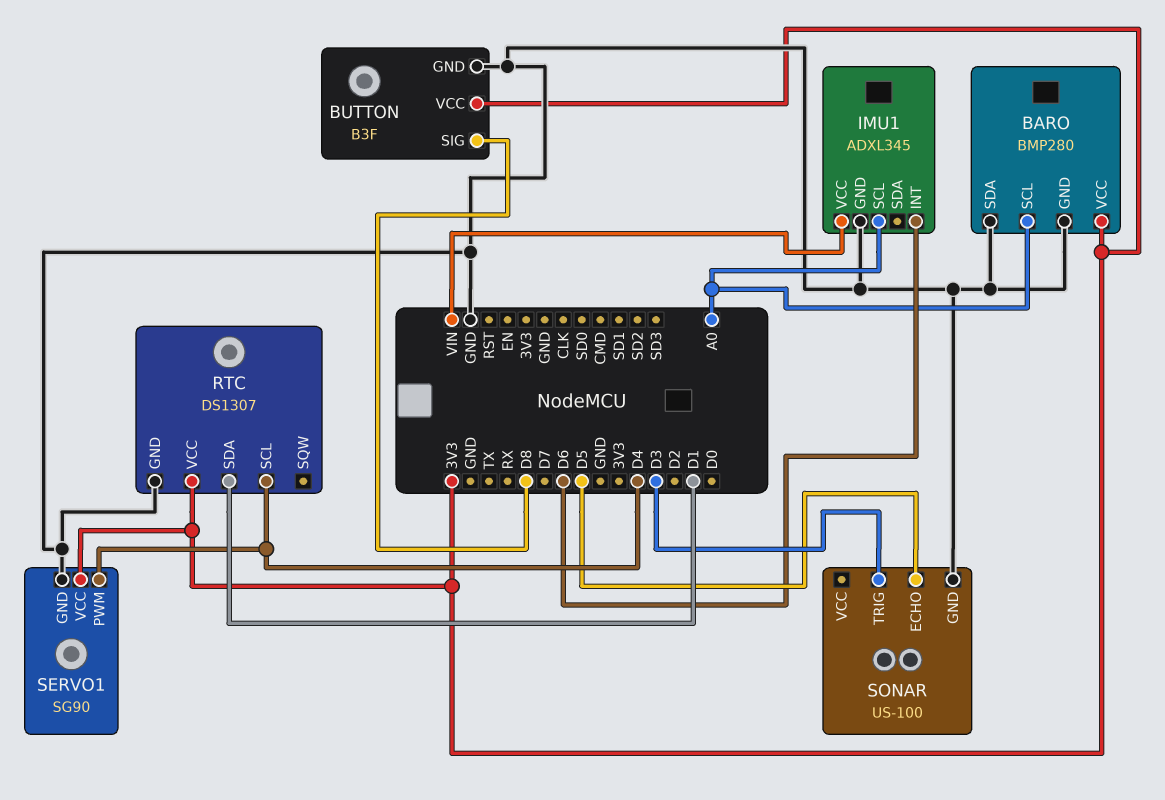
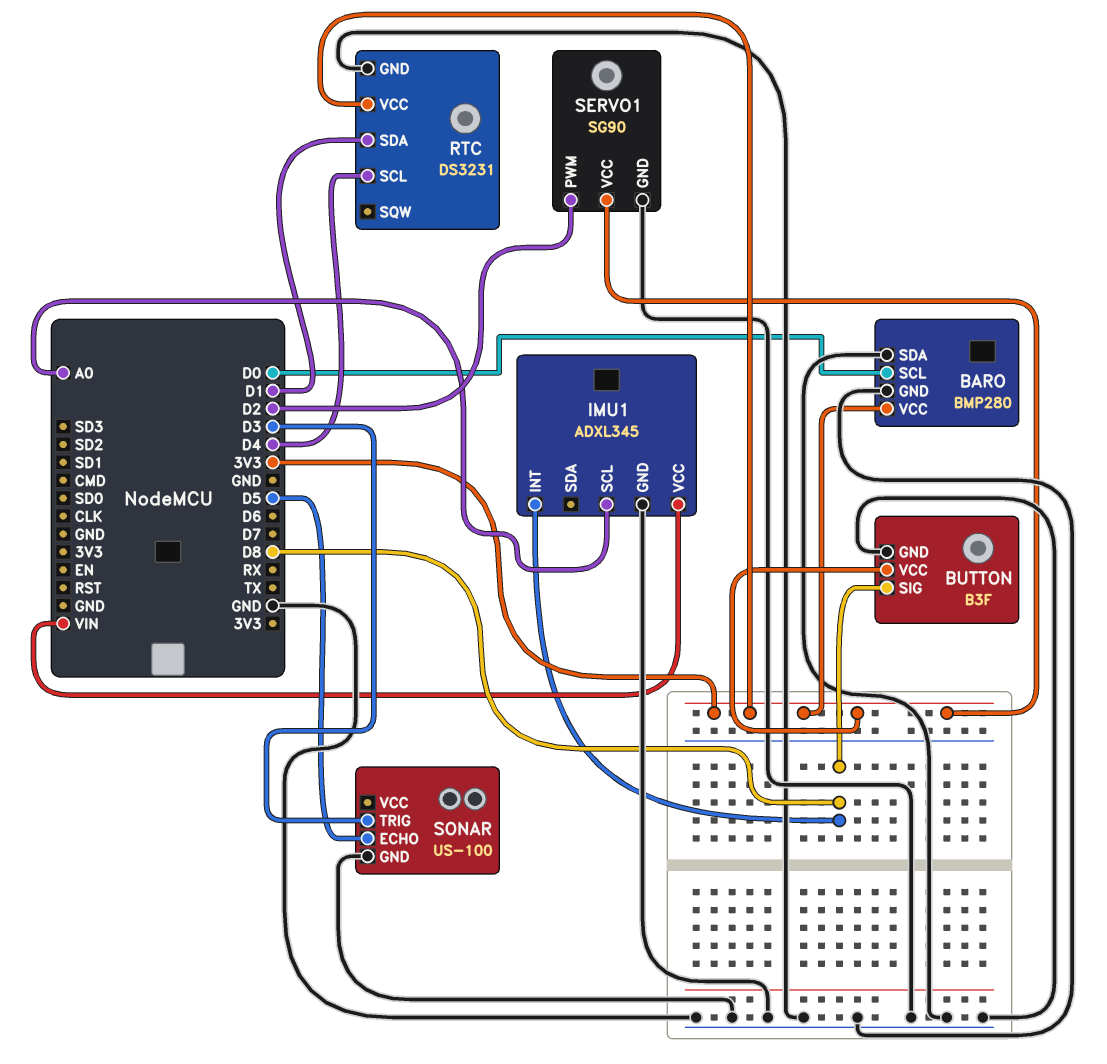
BARO pin SCL: A0 -> D0
IMU1 pin INT: D6 -> D8
RTC: DS1307 -> DS3231
SERVO1 pin PWM: D4 -> D2

